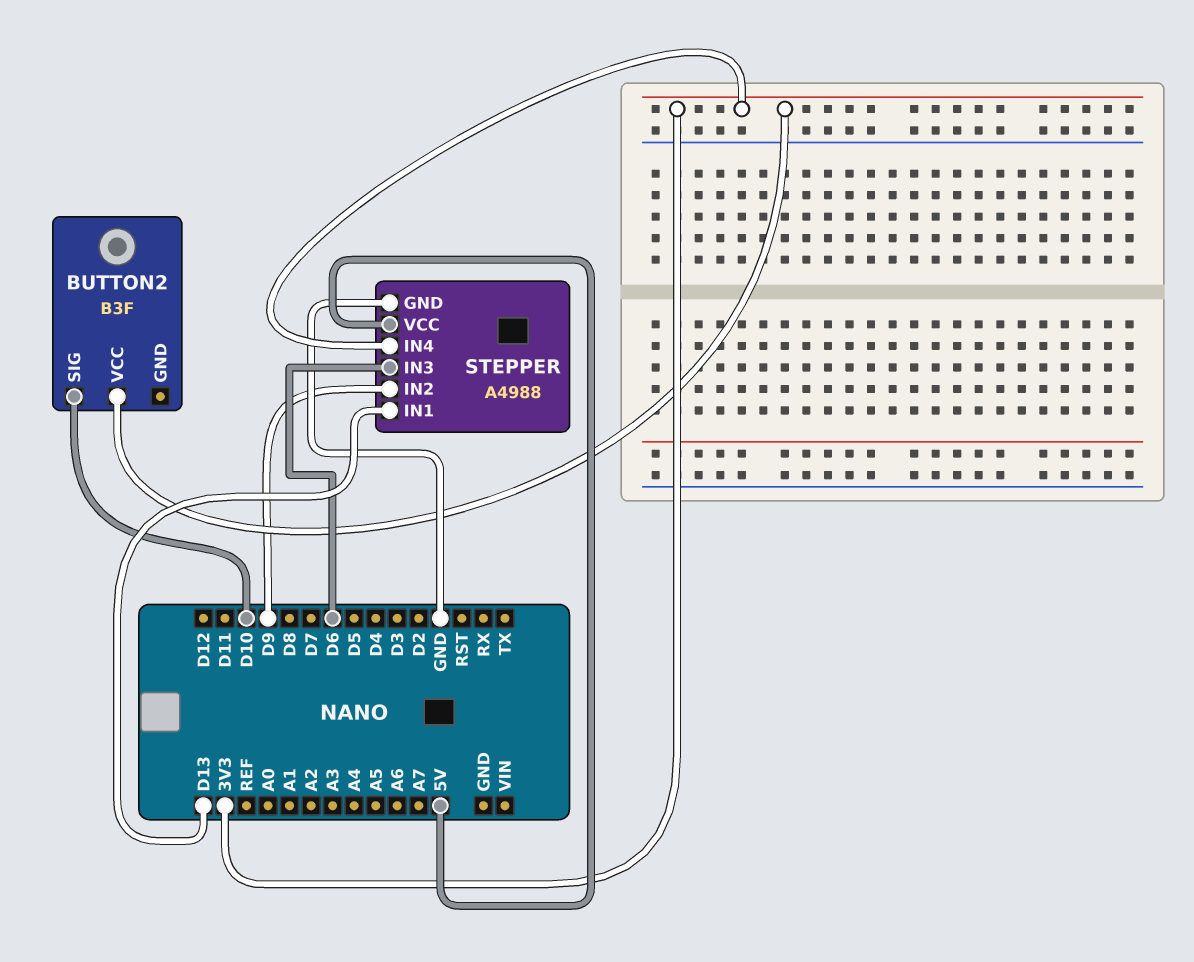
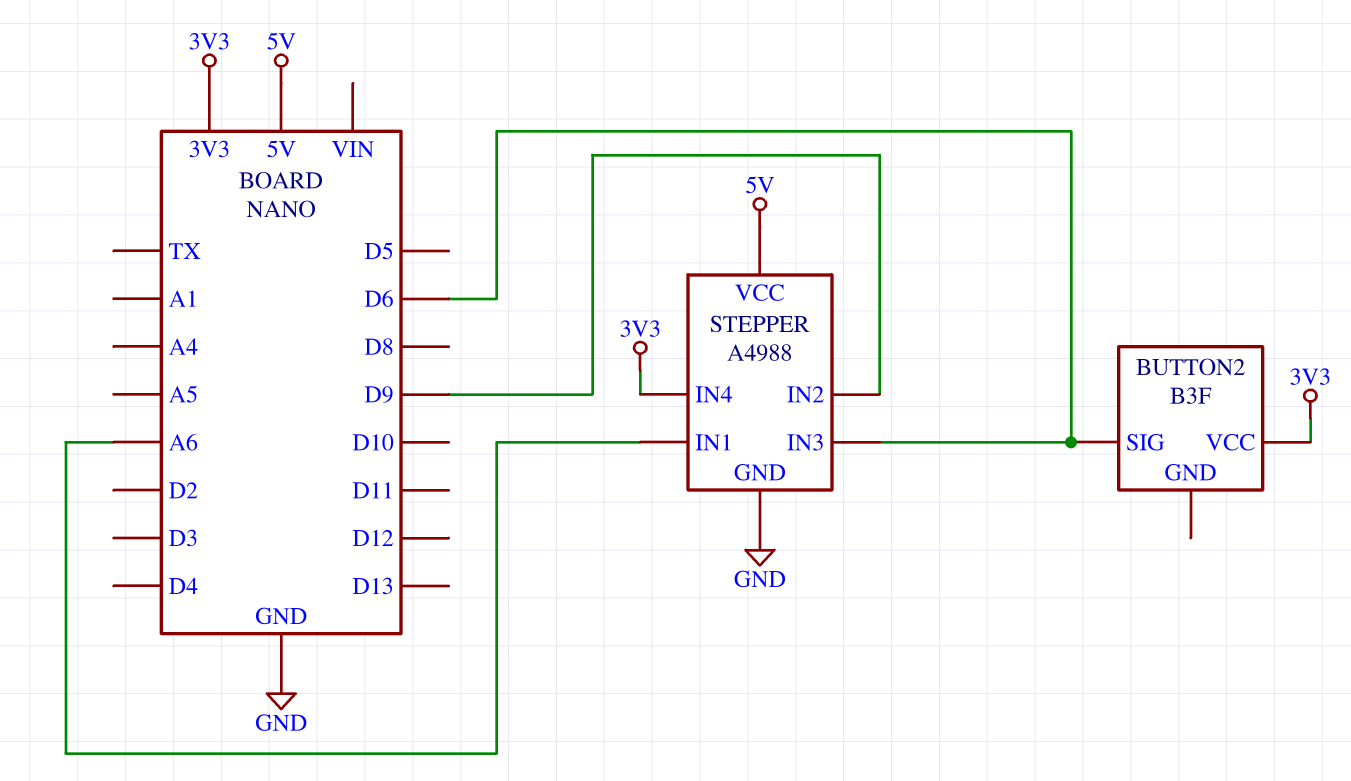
BUTTON2 pin SIG: D10 -> D6
STEPPER pin IN1: D13 -> A6

